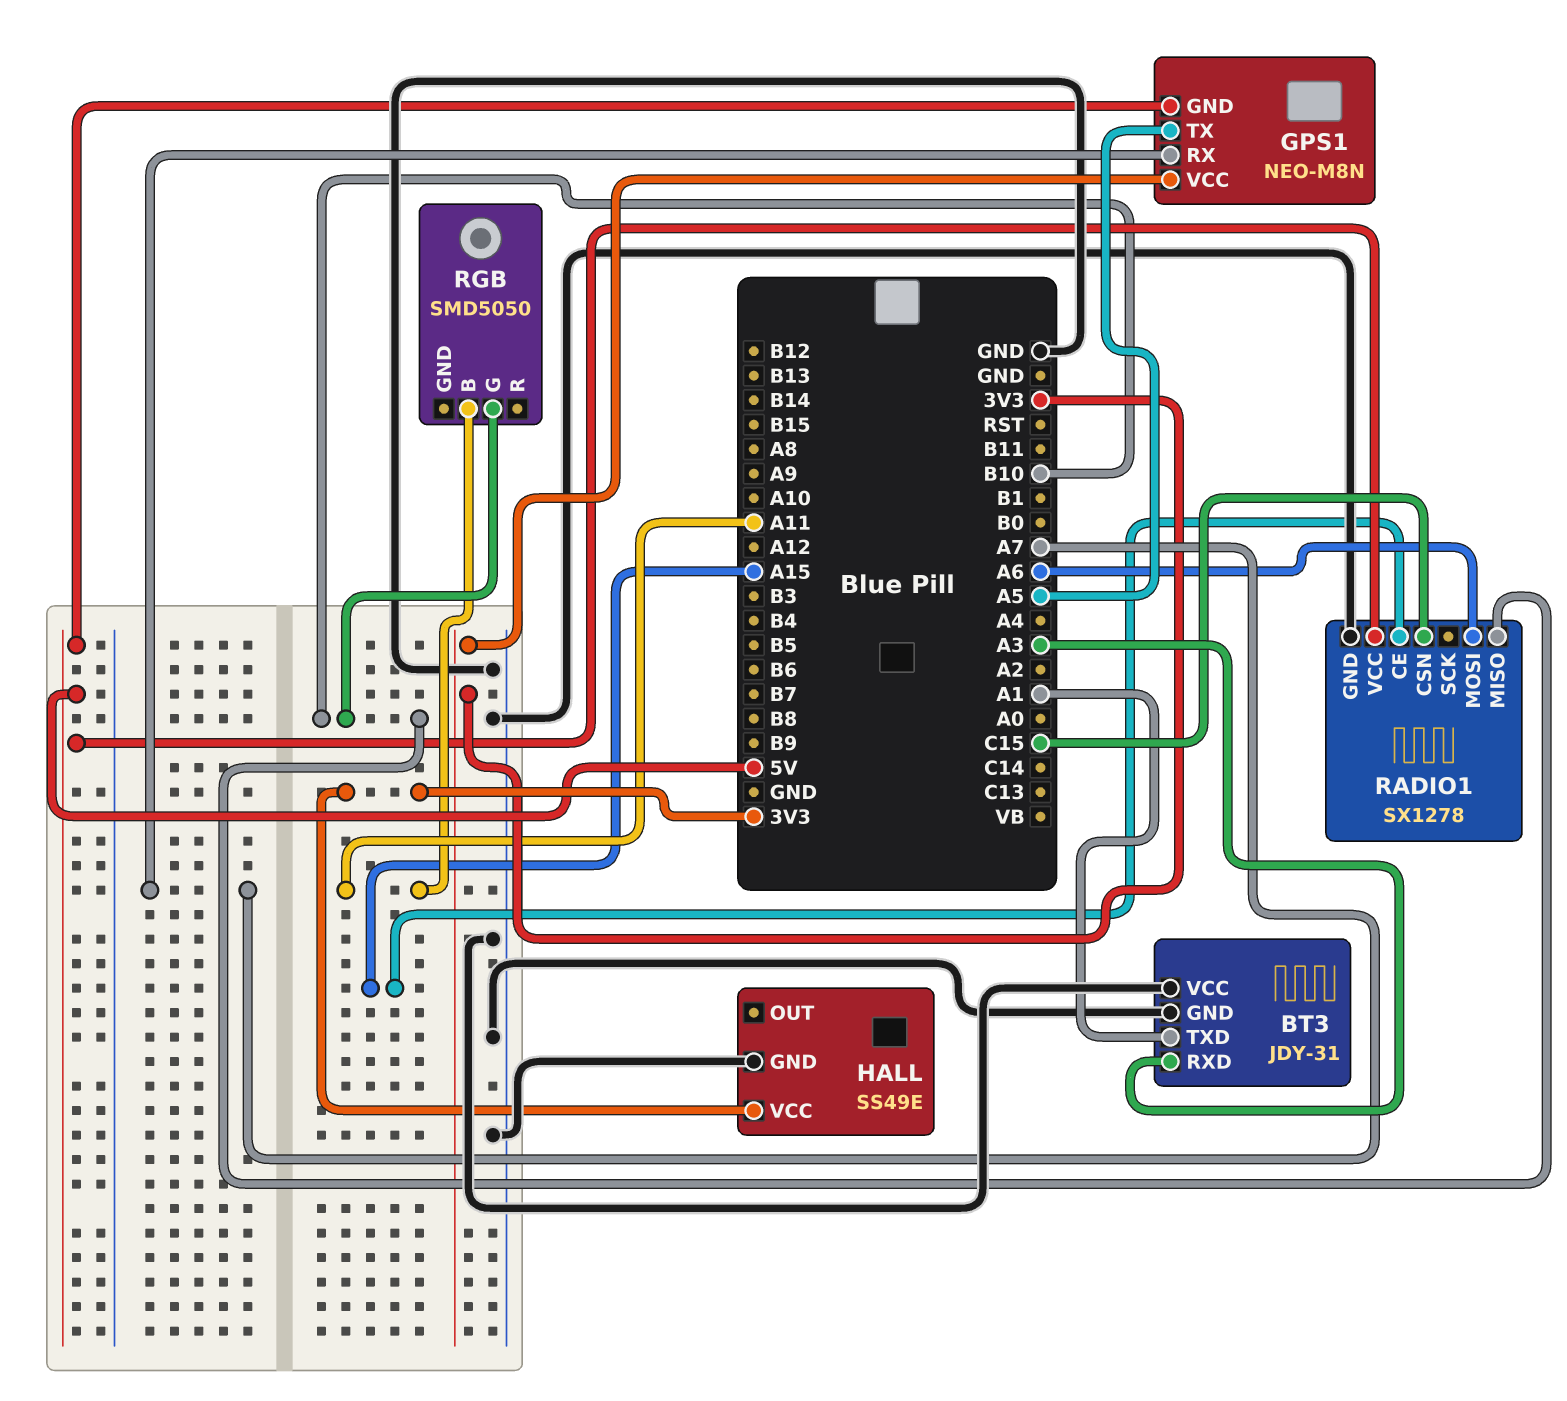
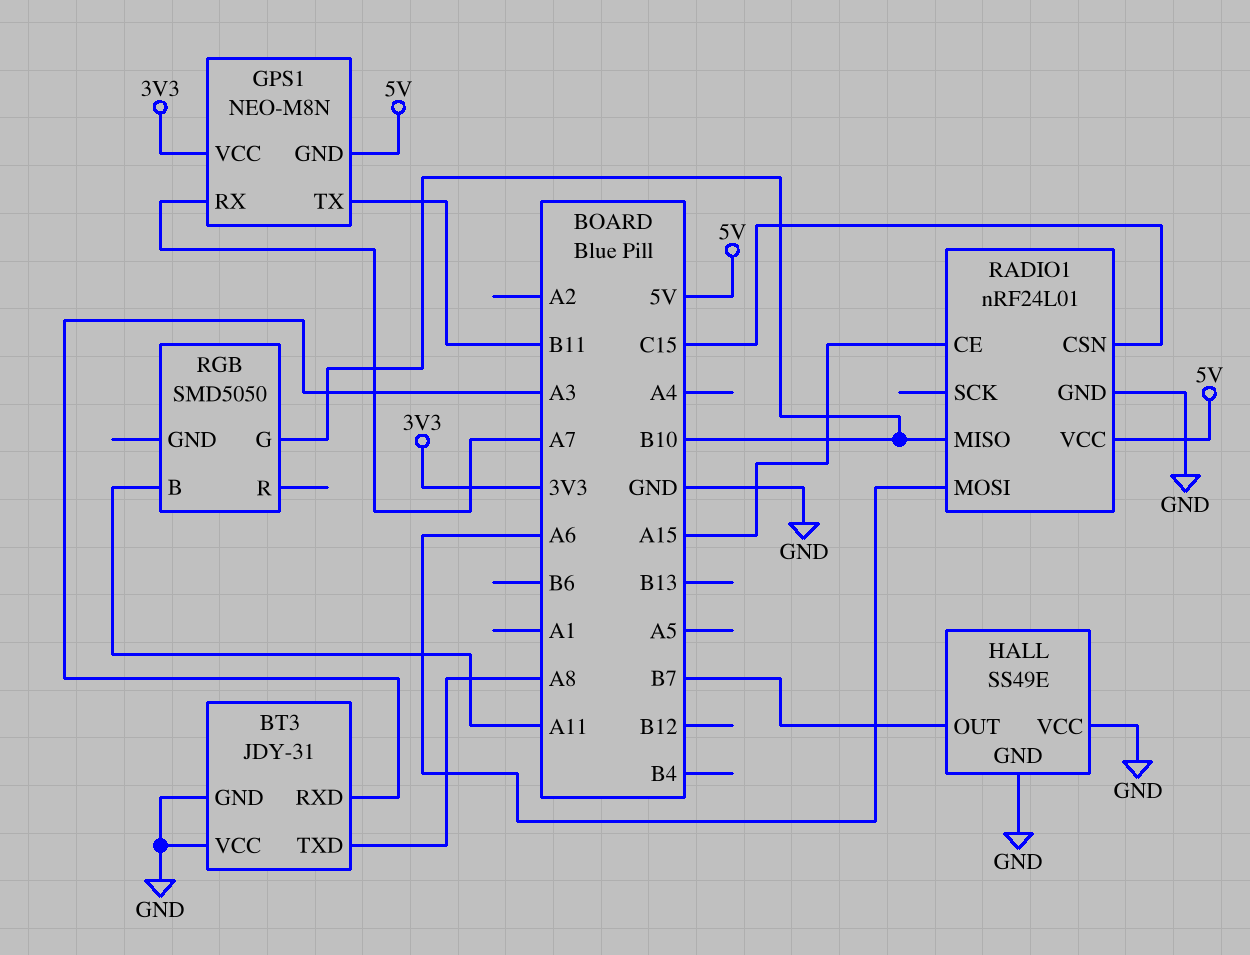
BT3 pin TXD: A1 -> A8
GPS1 pin TX: A5 -> B11
HALL pin OUT: none -> B7
HALL pin VCC: 3V3 -> GND
RADIO1: SX1278 -> nRF24L01

